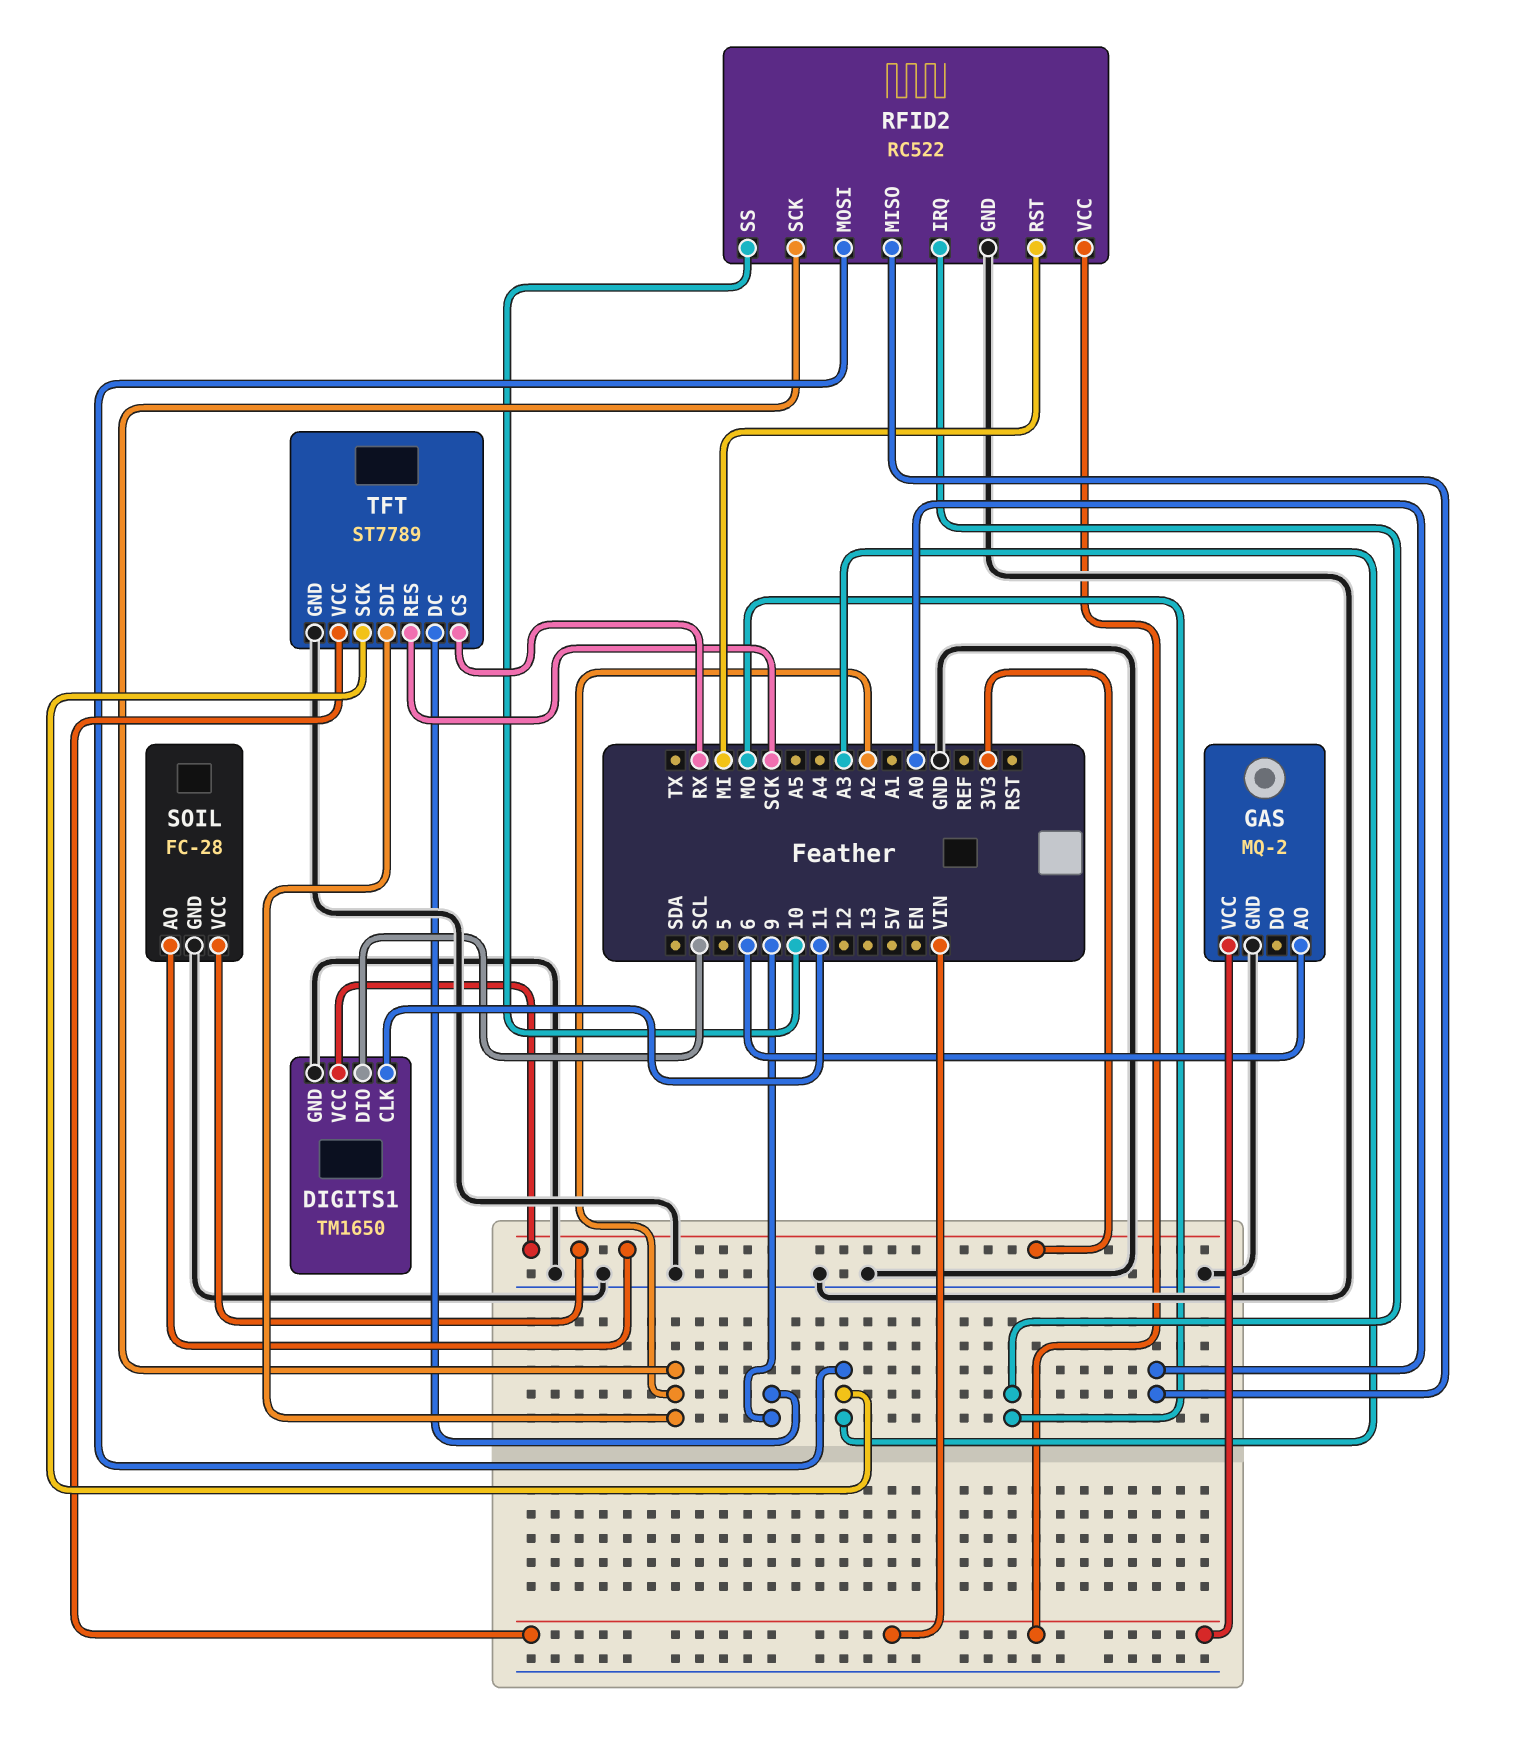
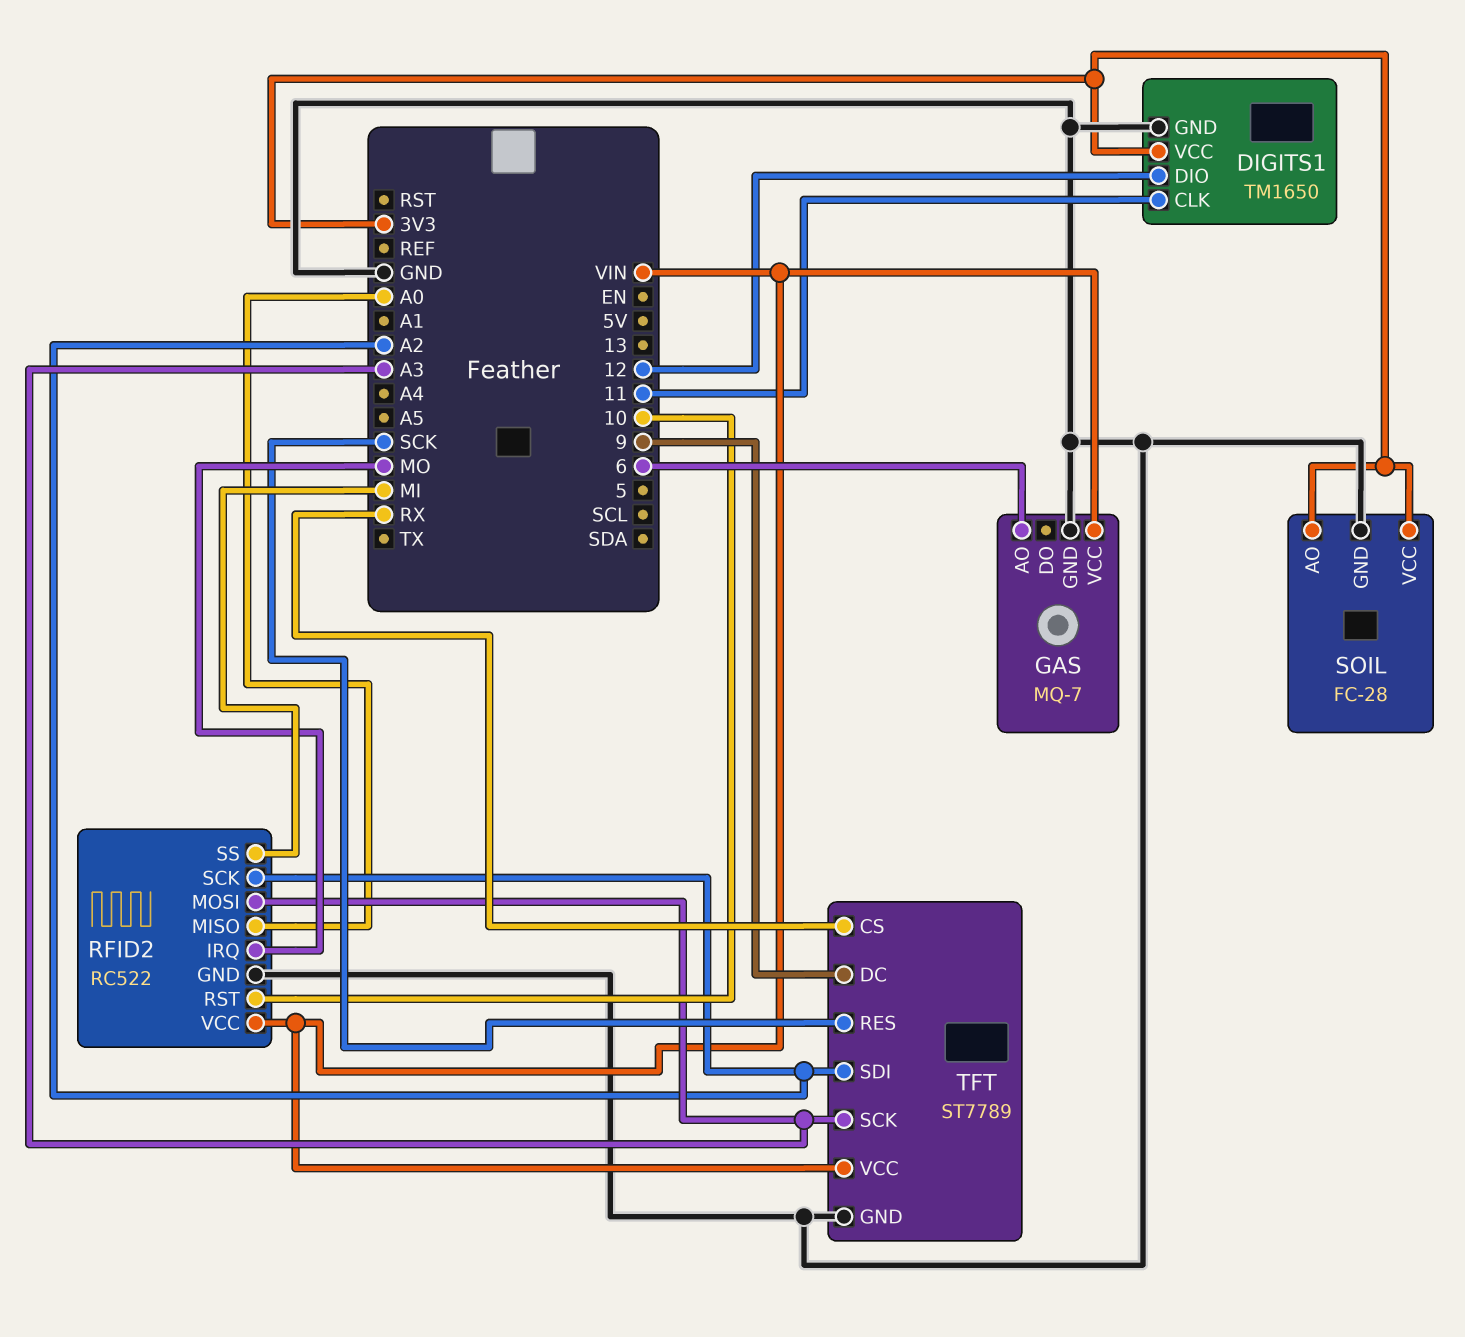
DIGITS1 pin DIO: SCL -> 12
GAS: MQ-2 -> MQ-7
RFID2 pin RST: MI -> 10
RFID2 pin SS: 10 -> MI

